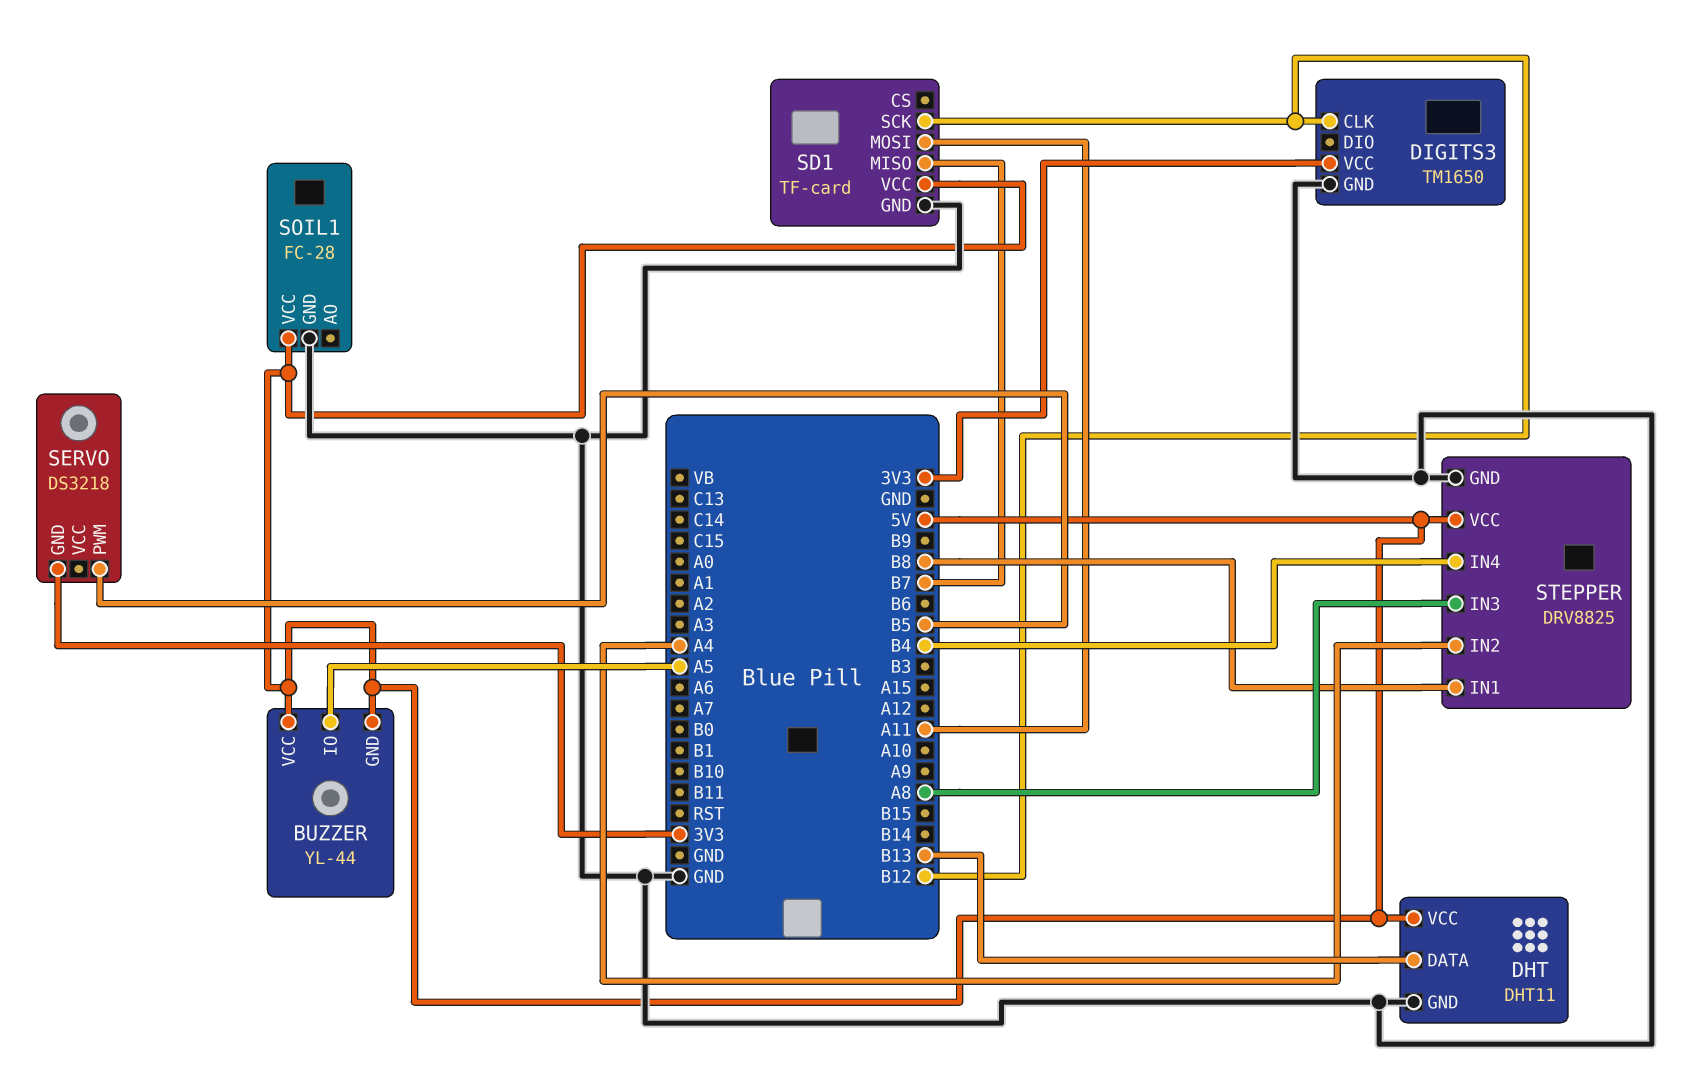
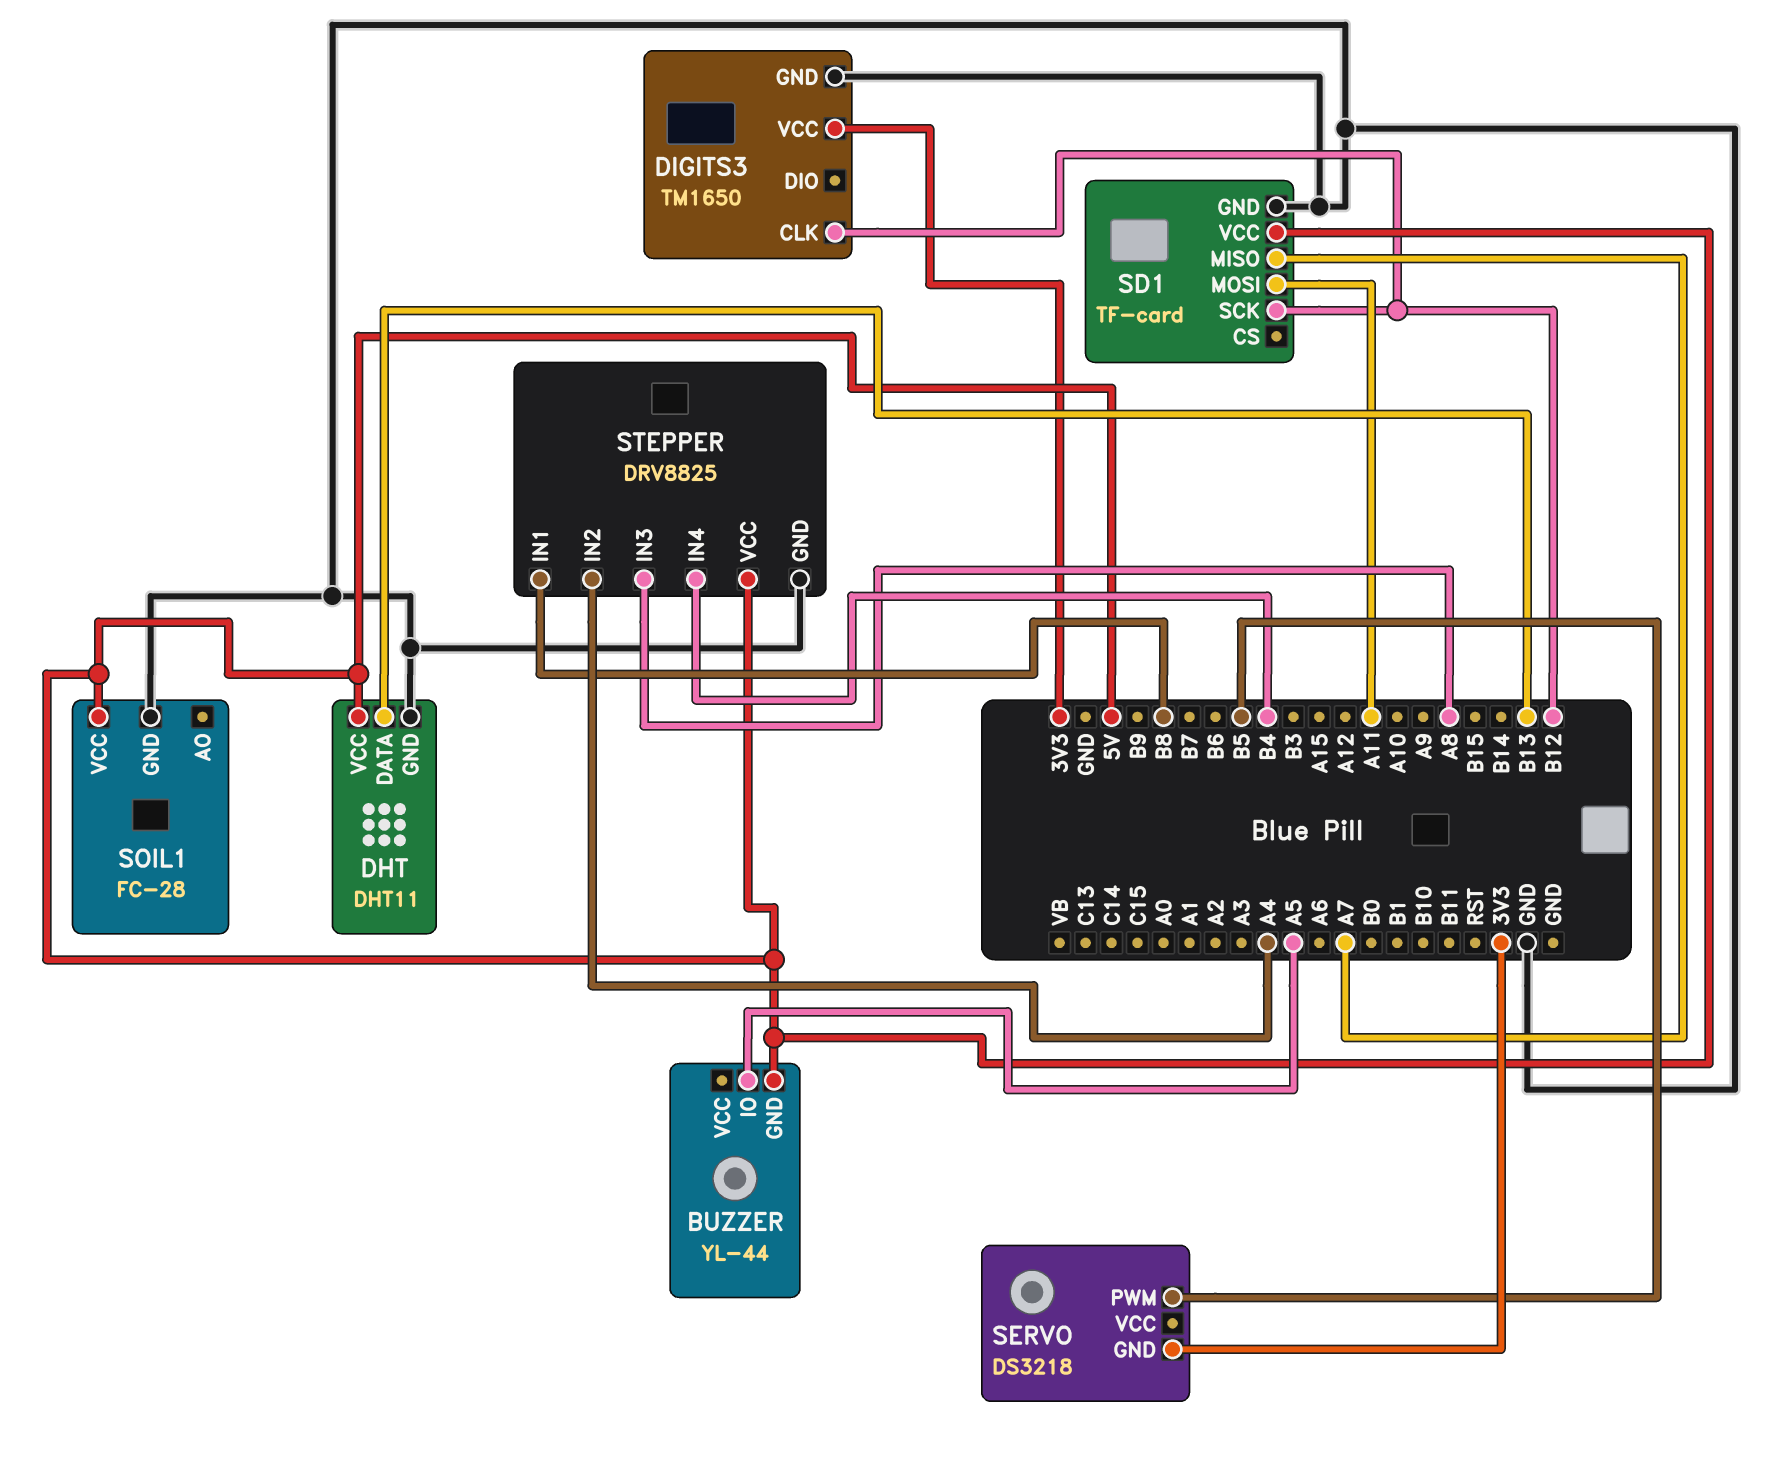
BUZZER pin VCC: 5V -> none
SD1 pin MISO: B7 -> A7

